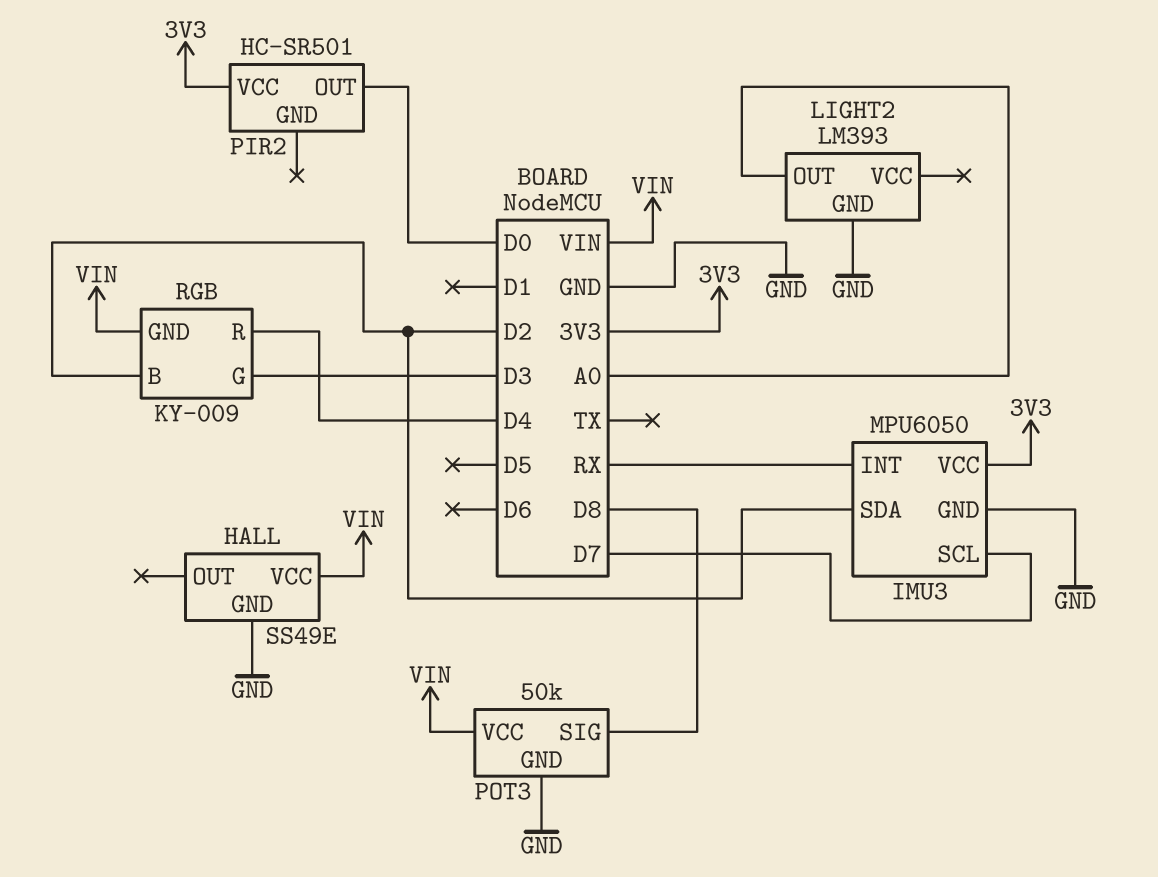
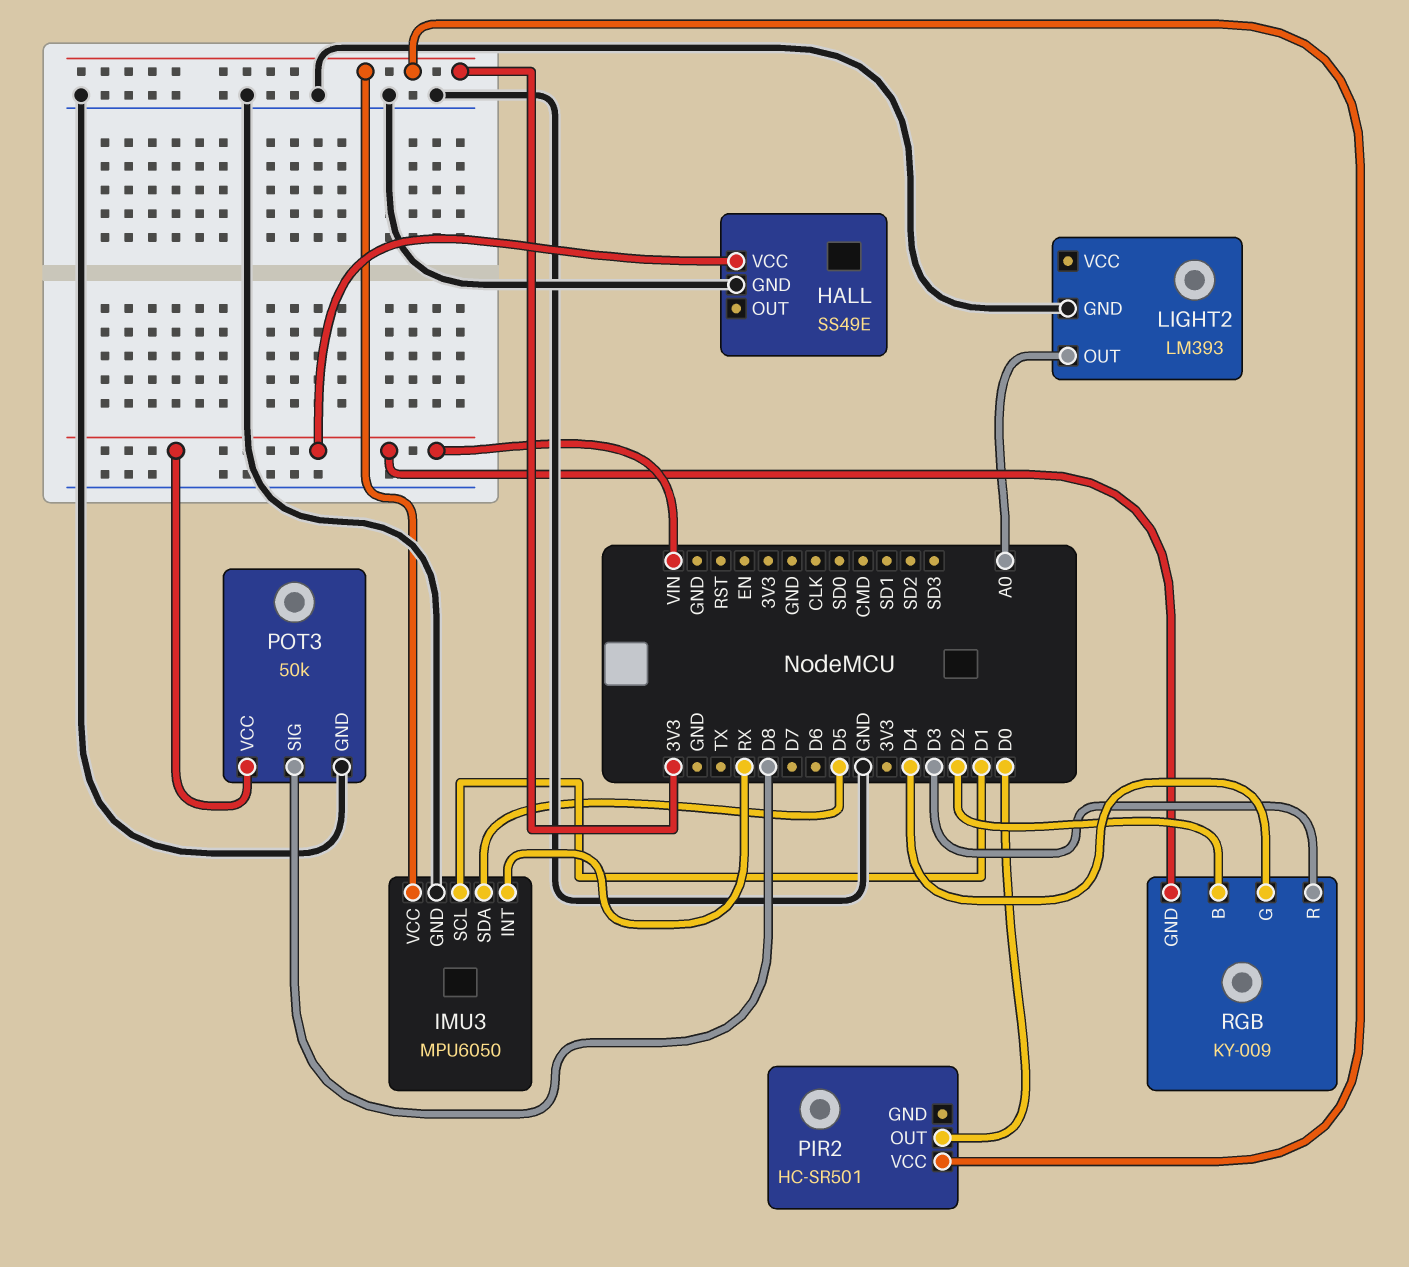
IMU3 pin SCL: D7 -> D1
IMU3 pin SDA: D2 -> D5
RGB pin G: D3 -> D4
RGB pin R: D4 -> D3

